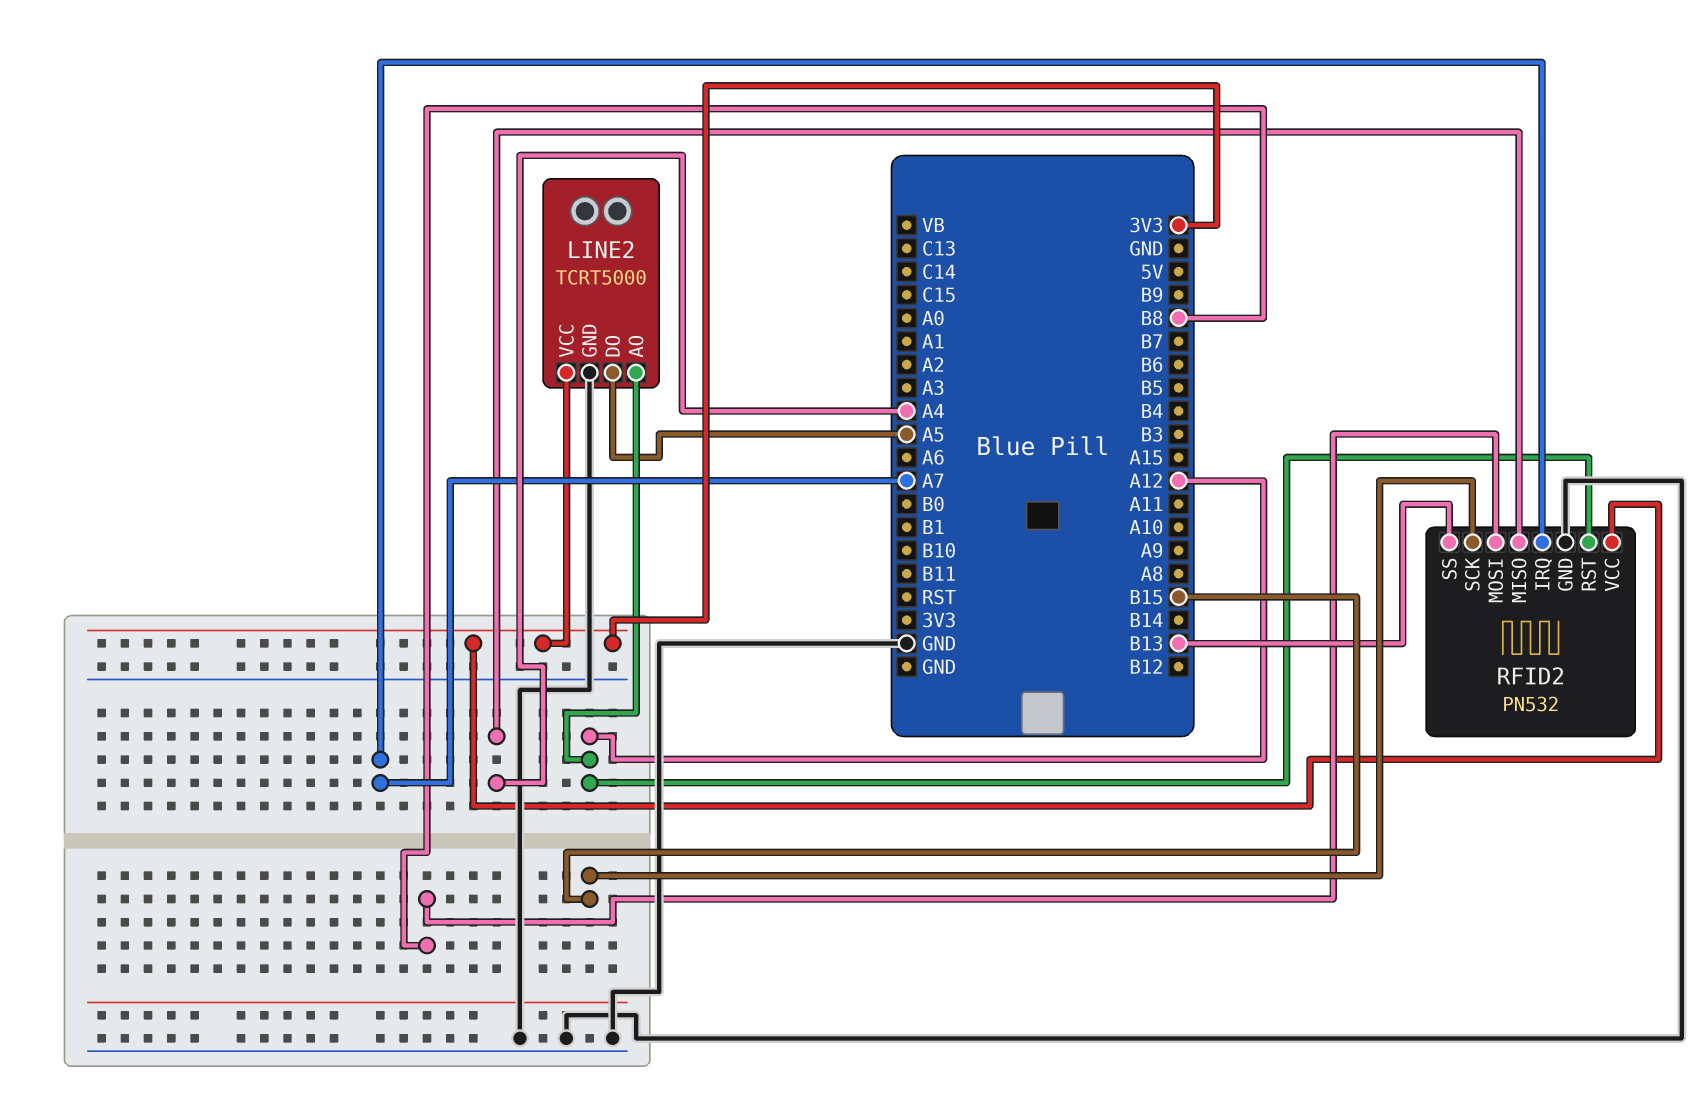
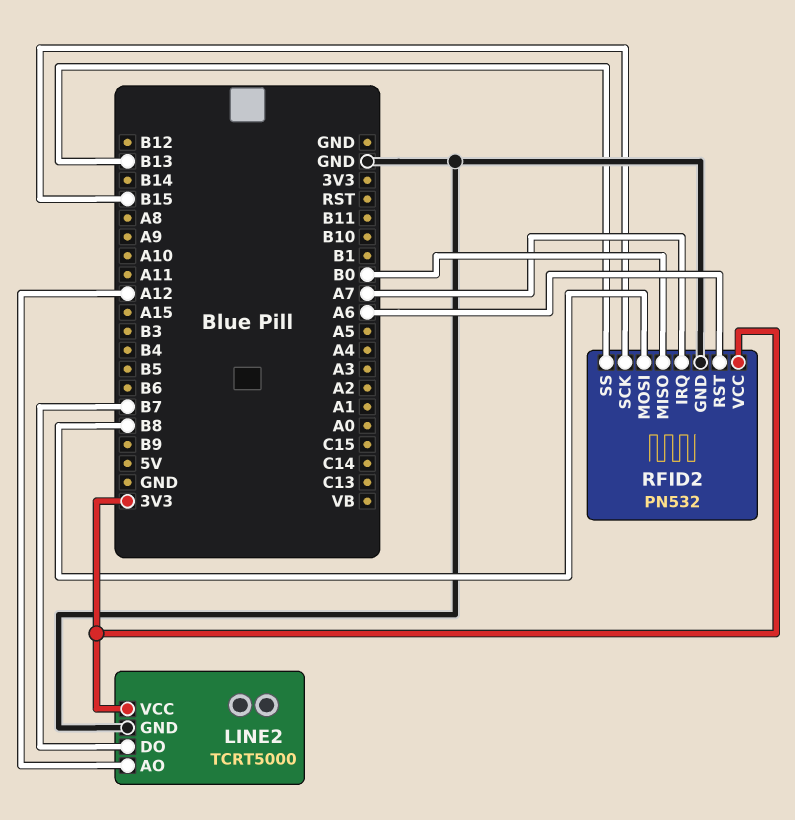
LINE2 pin DO: A5 -> B7
RFID2 pin MISO: A4 -> B0
RFID2 pin RST: A12 -> A6

